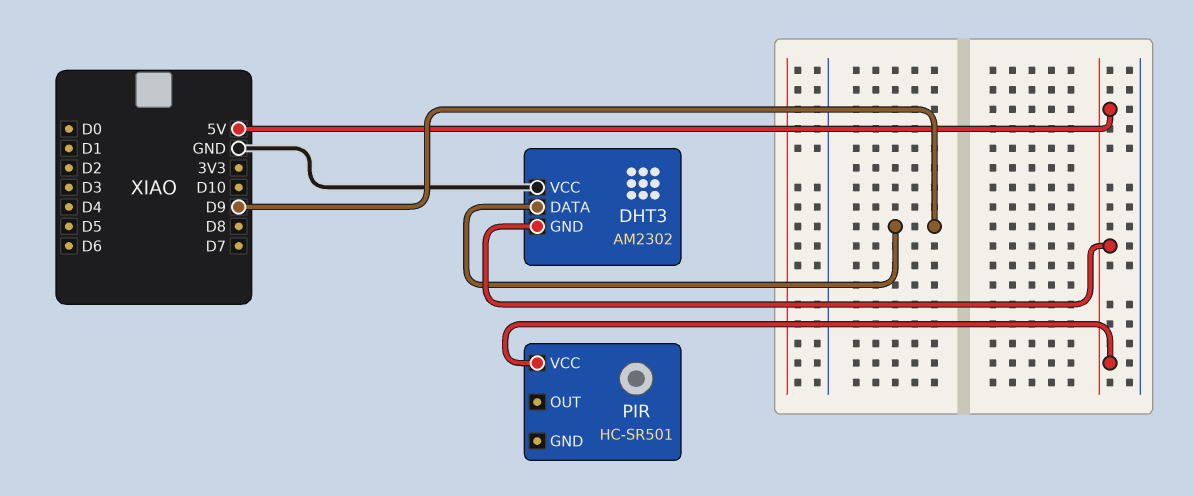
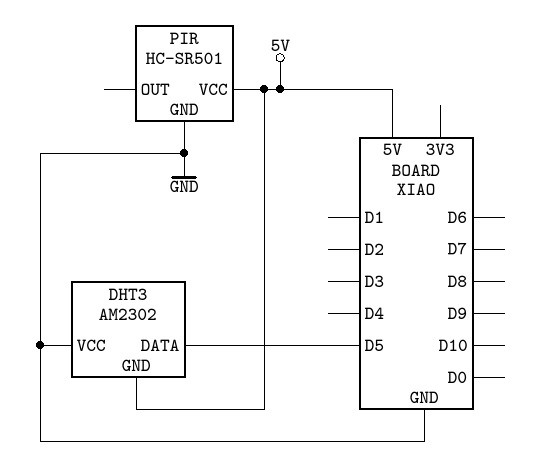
DHT3 pin DATA: D9 -> D5
PIR pin GND: none -> GND

